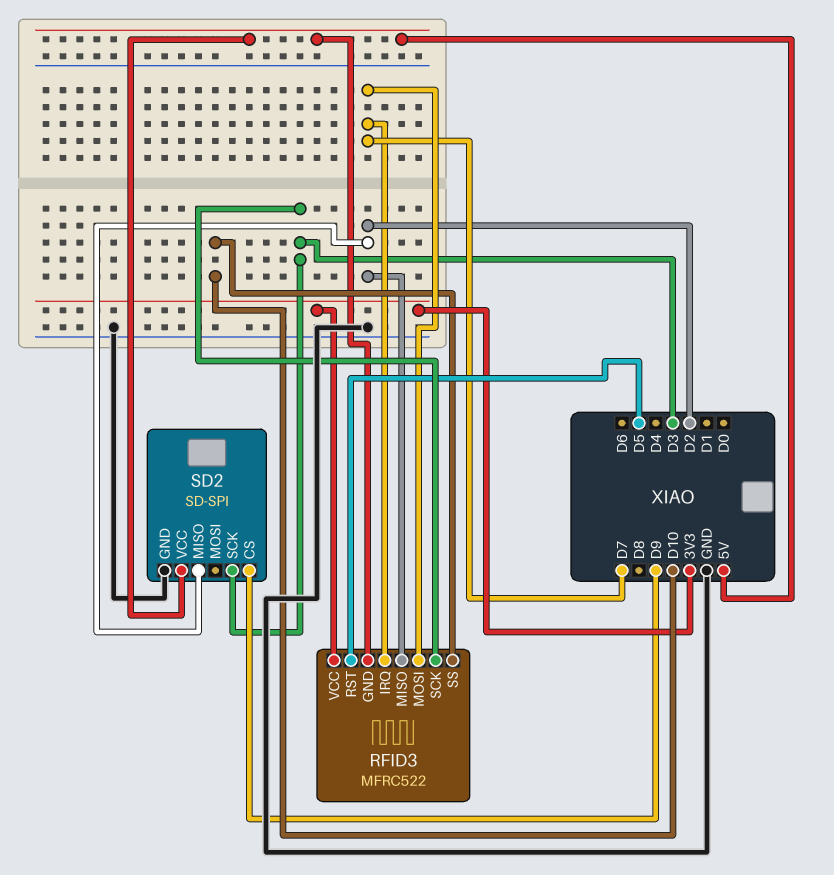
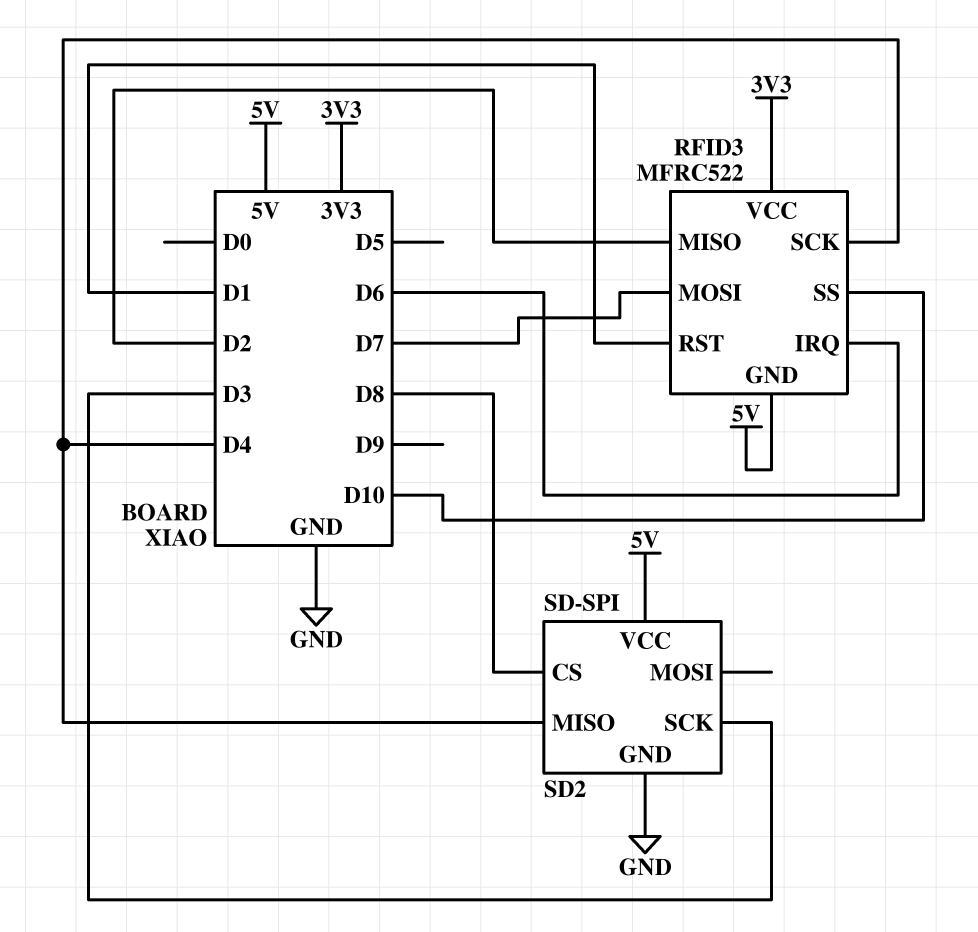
RFID3 pin IRQ: D7 -> D6
RFID3 pin RST: D5 -> D1
RFID3 pin SCK: D3 -> D4
SD2 pin CS: D9 -> D8
SD2 pin MISO: D2 -> D4

